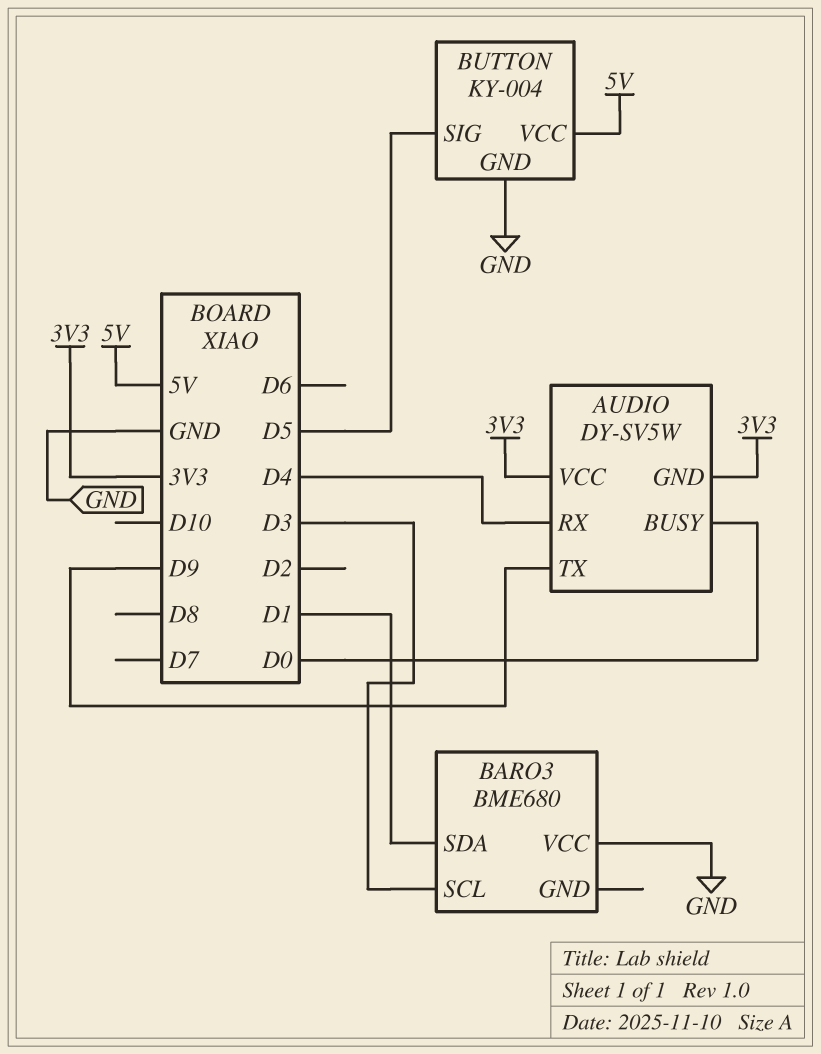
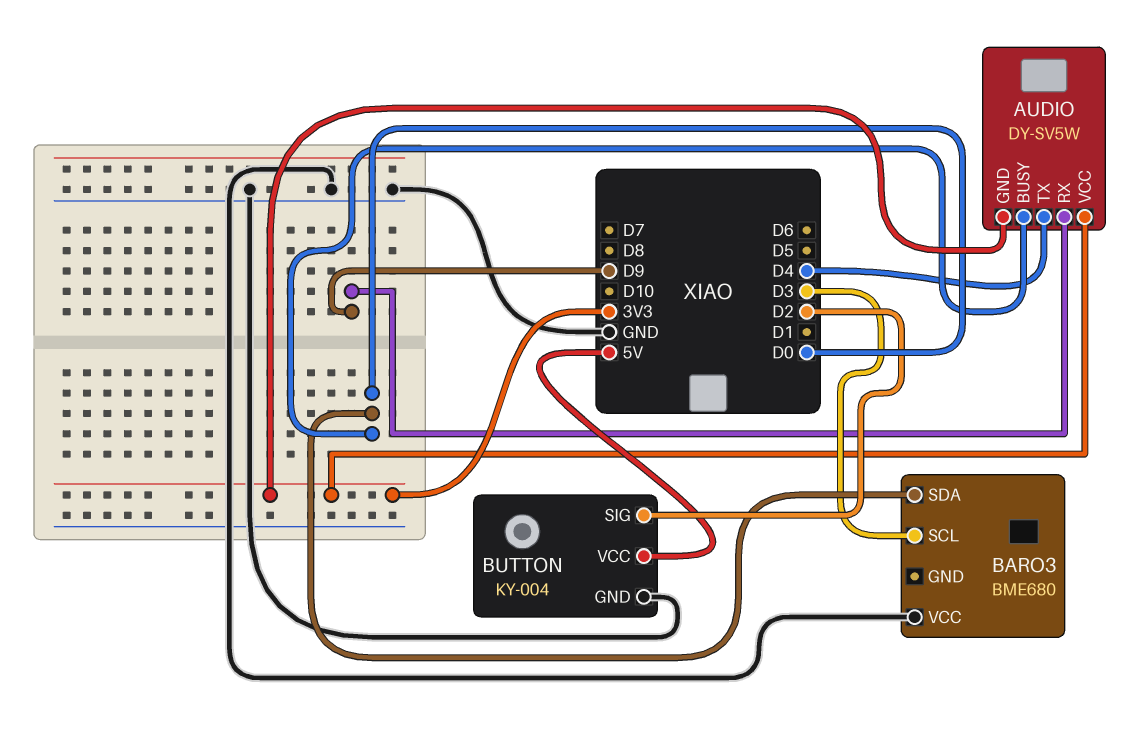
AUDIO pin RX: D4 -> D9
AUDIO pin TX: D9 -> D4
BARO3 pin SDA: D1 -> D0
BUTTON pin SIG: D5 -> D2

